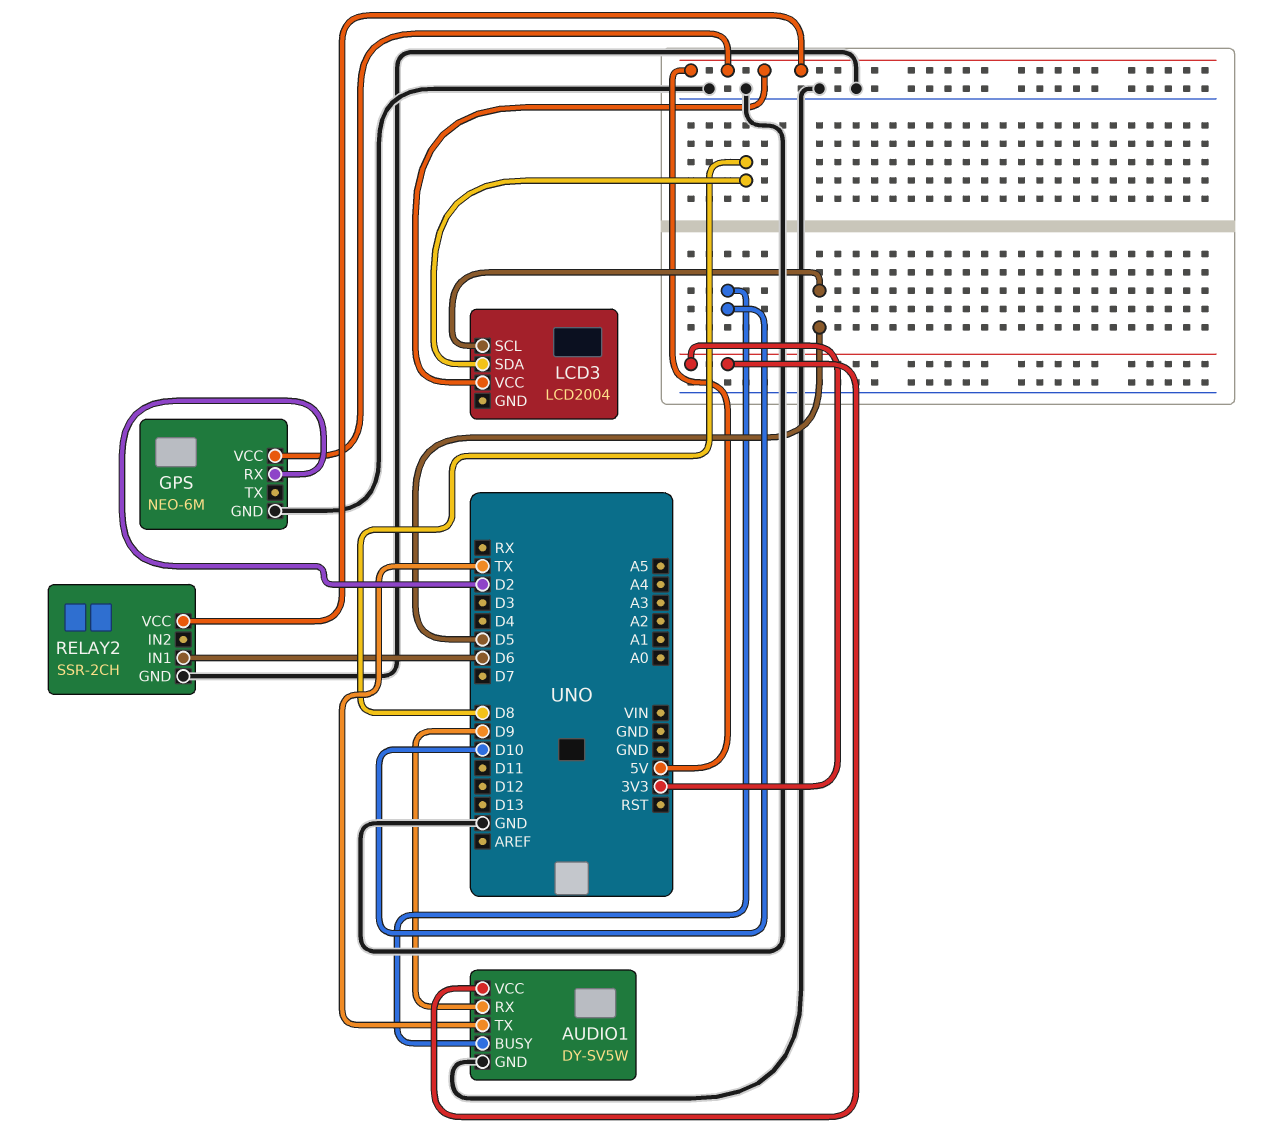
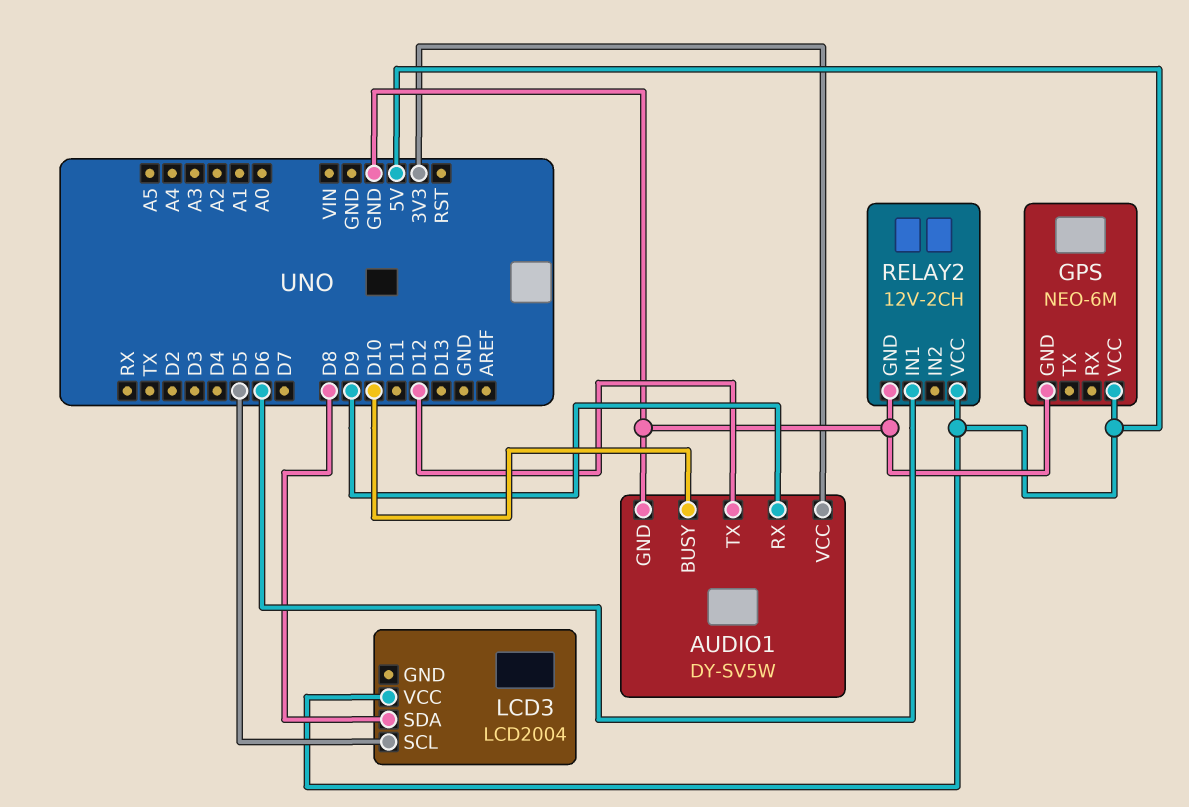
AUDIO1 pin TX: TX -> D12
GPS pin RX: D2 -> none
RELAY2: SSR-2CH -> 12V-2CH

